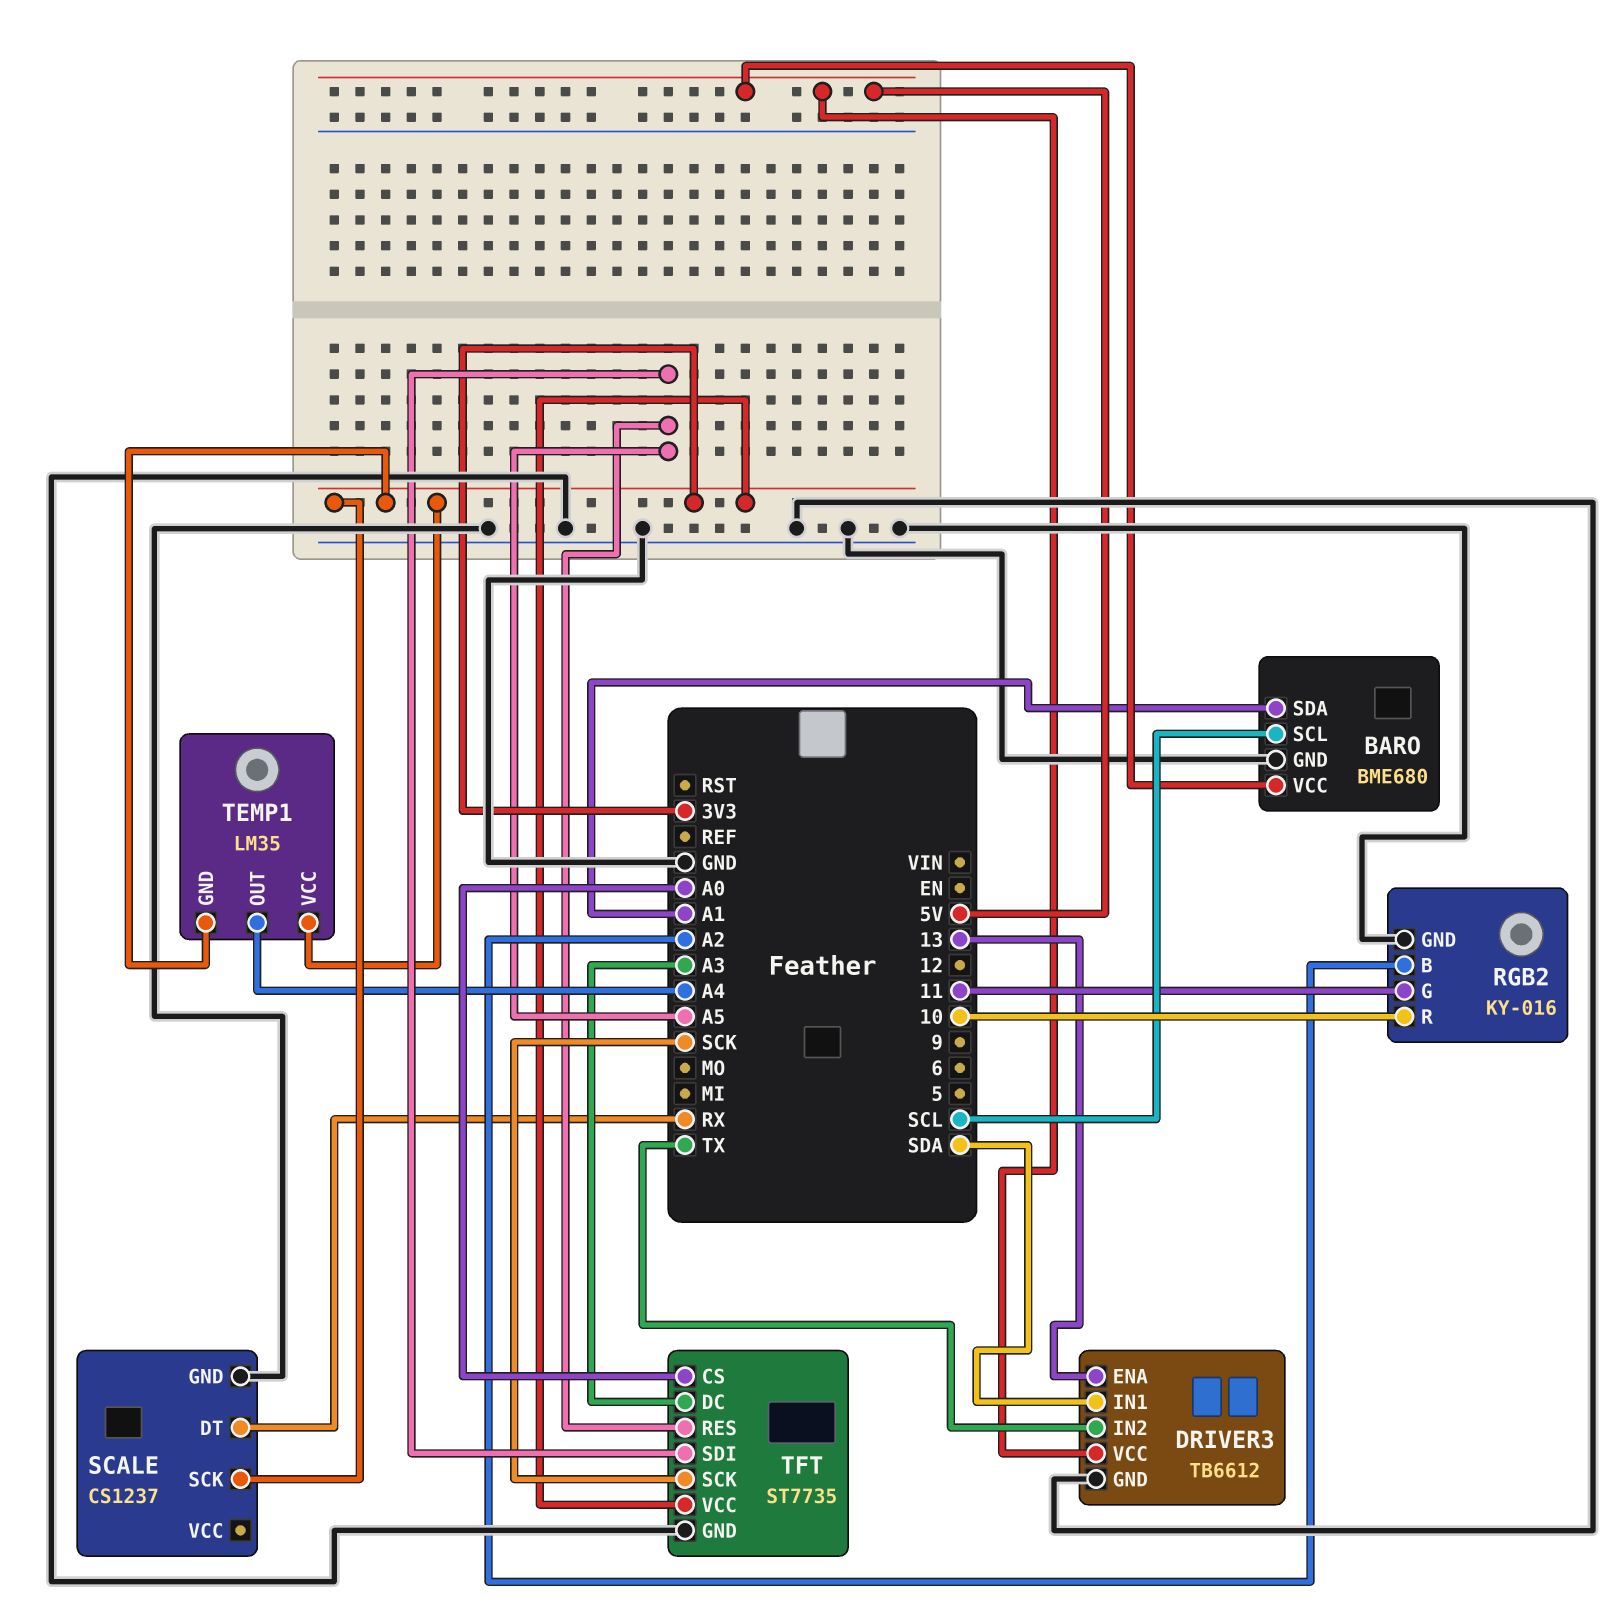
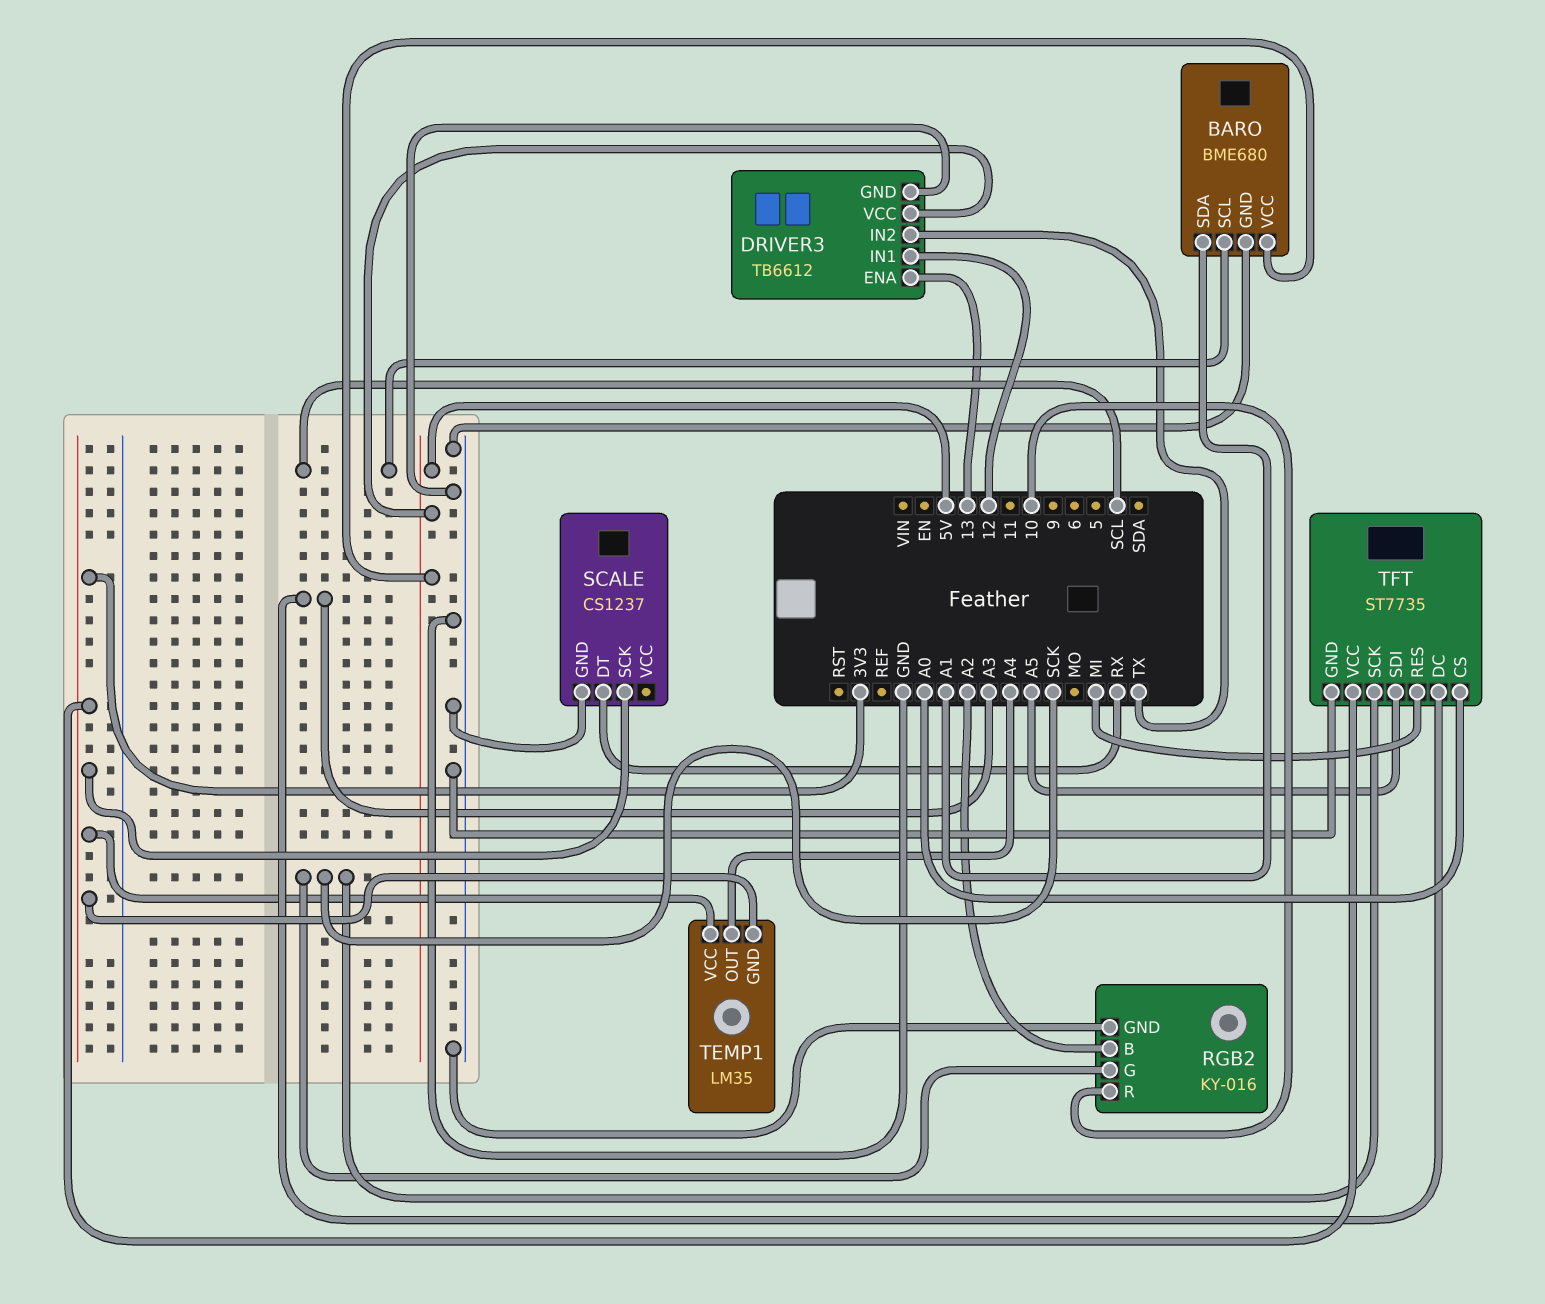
DRIVER3 pin IN1: SDA -> 12
RGB2 pin G: 11 -> SCK
TFT pin RES: A5 -> MI

